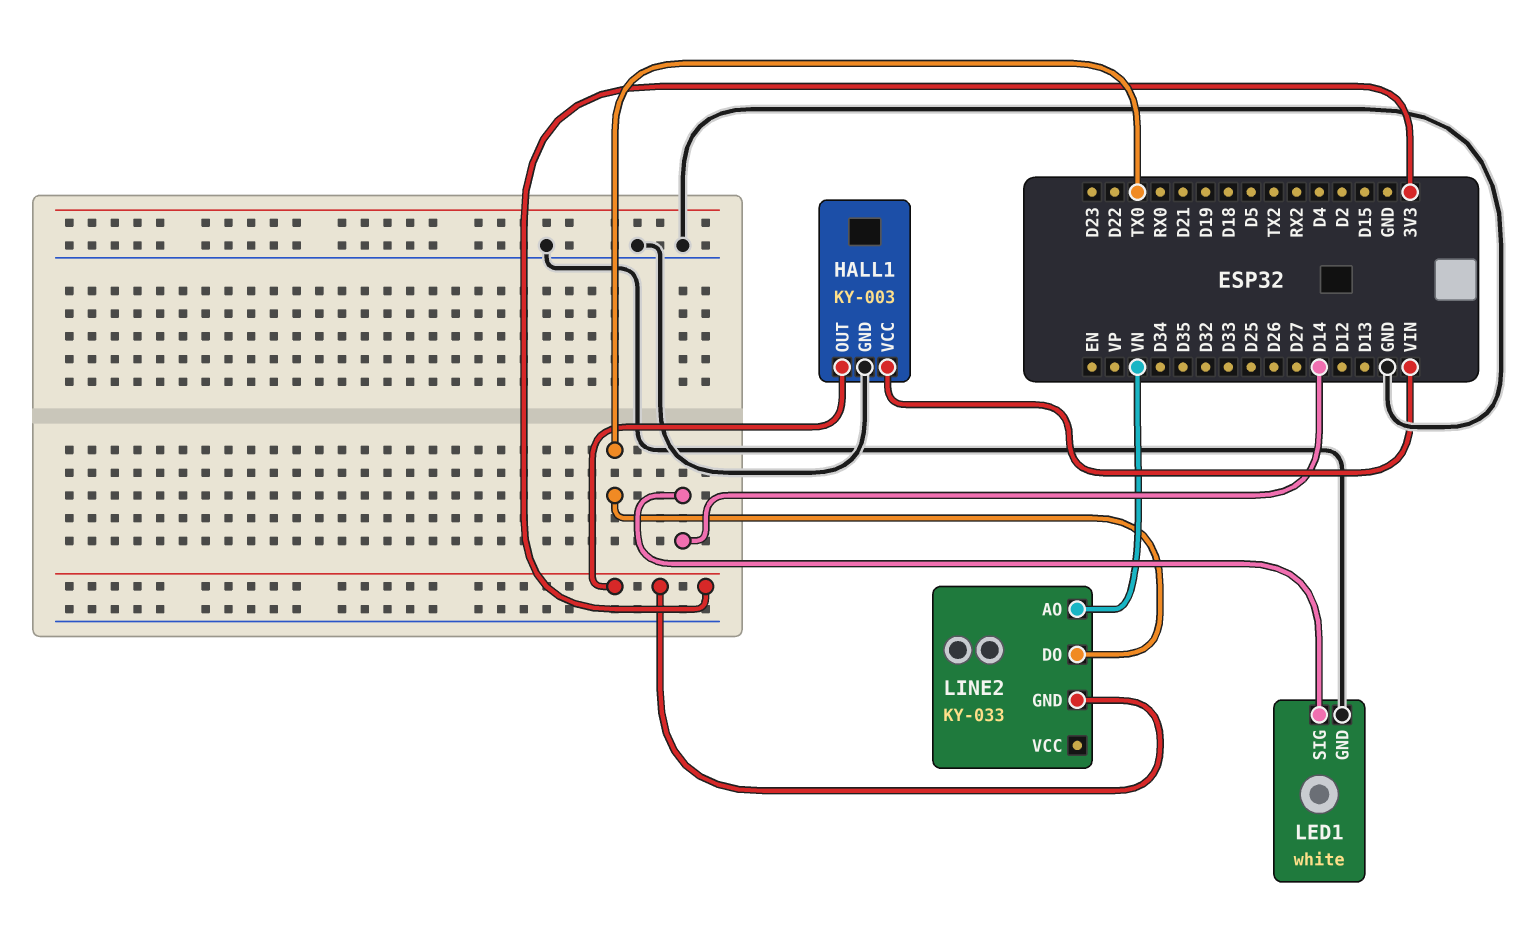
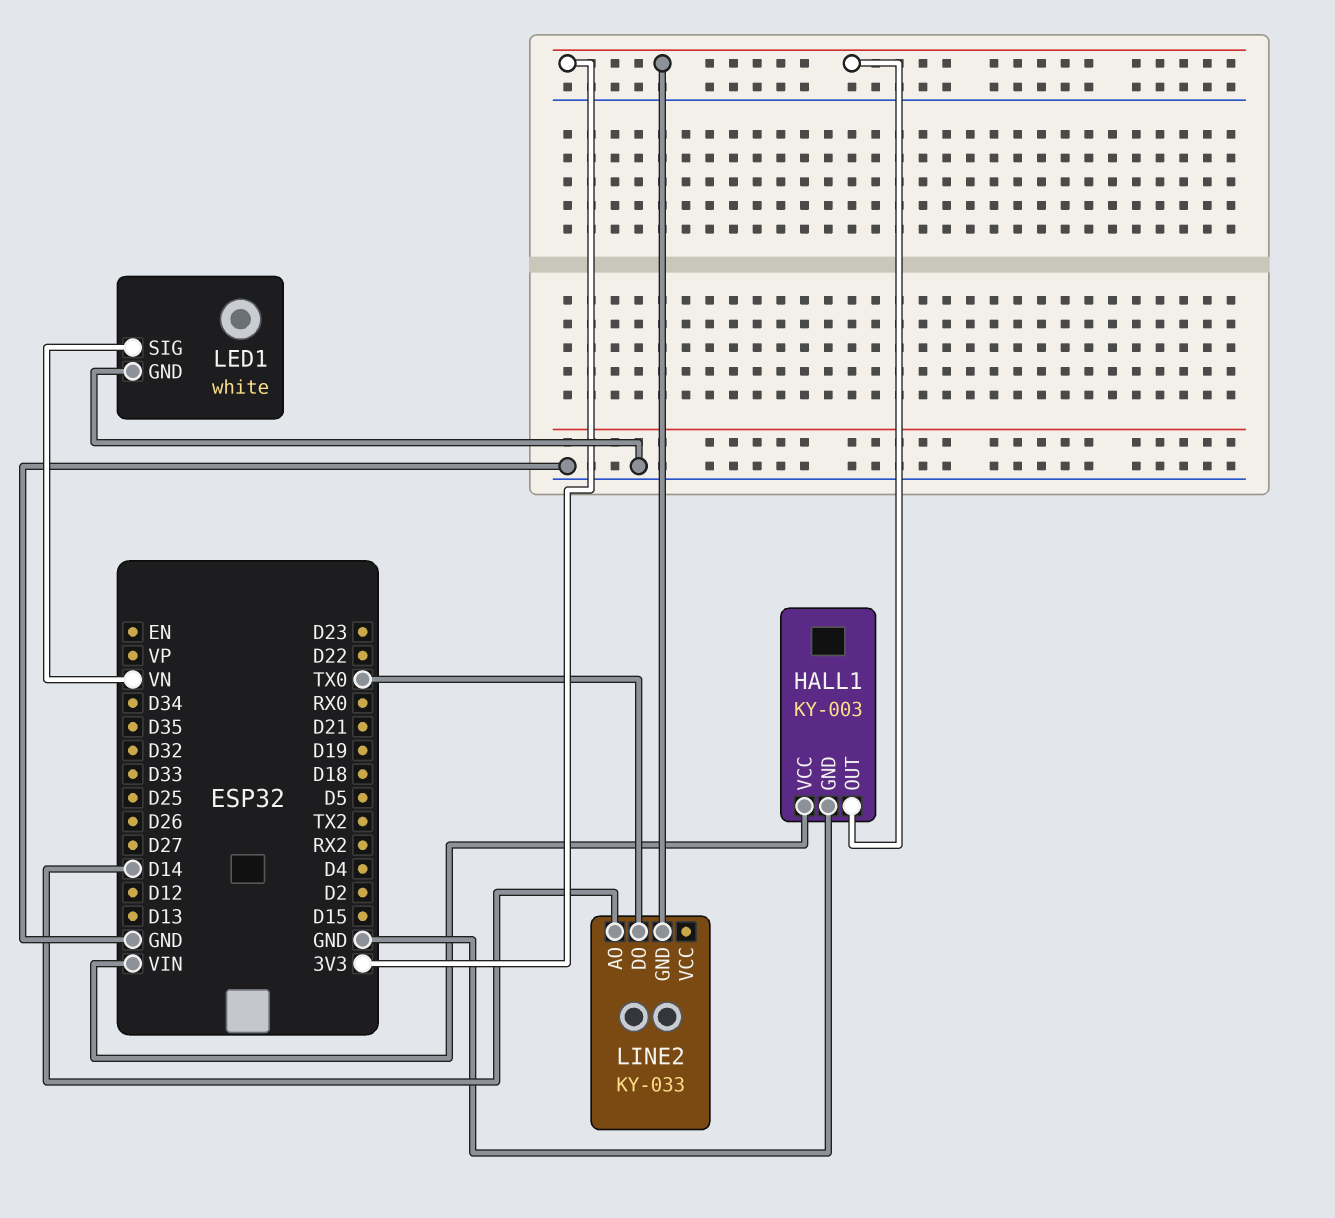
LED1 pin SIG: D14 -> VN
LINE2 pin AO: VN -> D14

